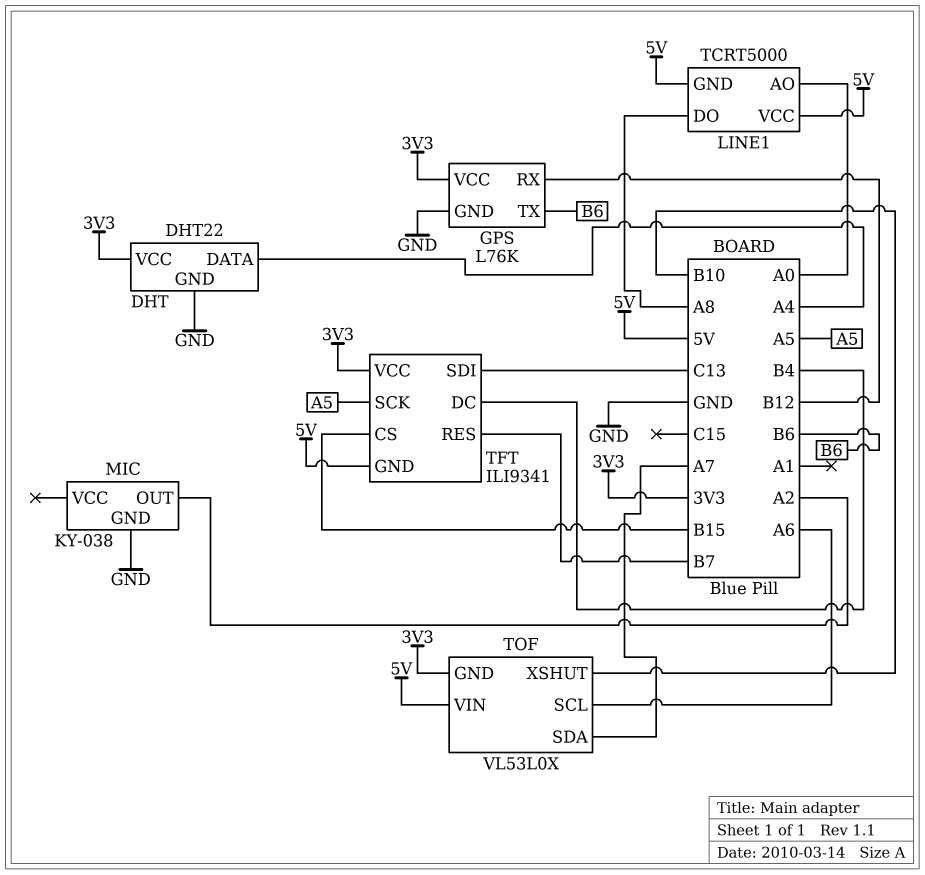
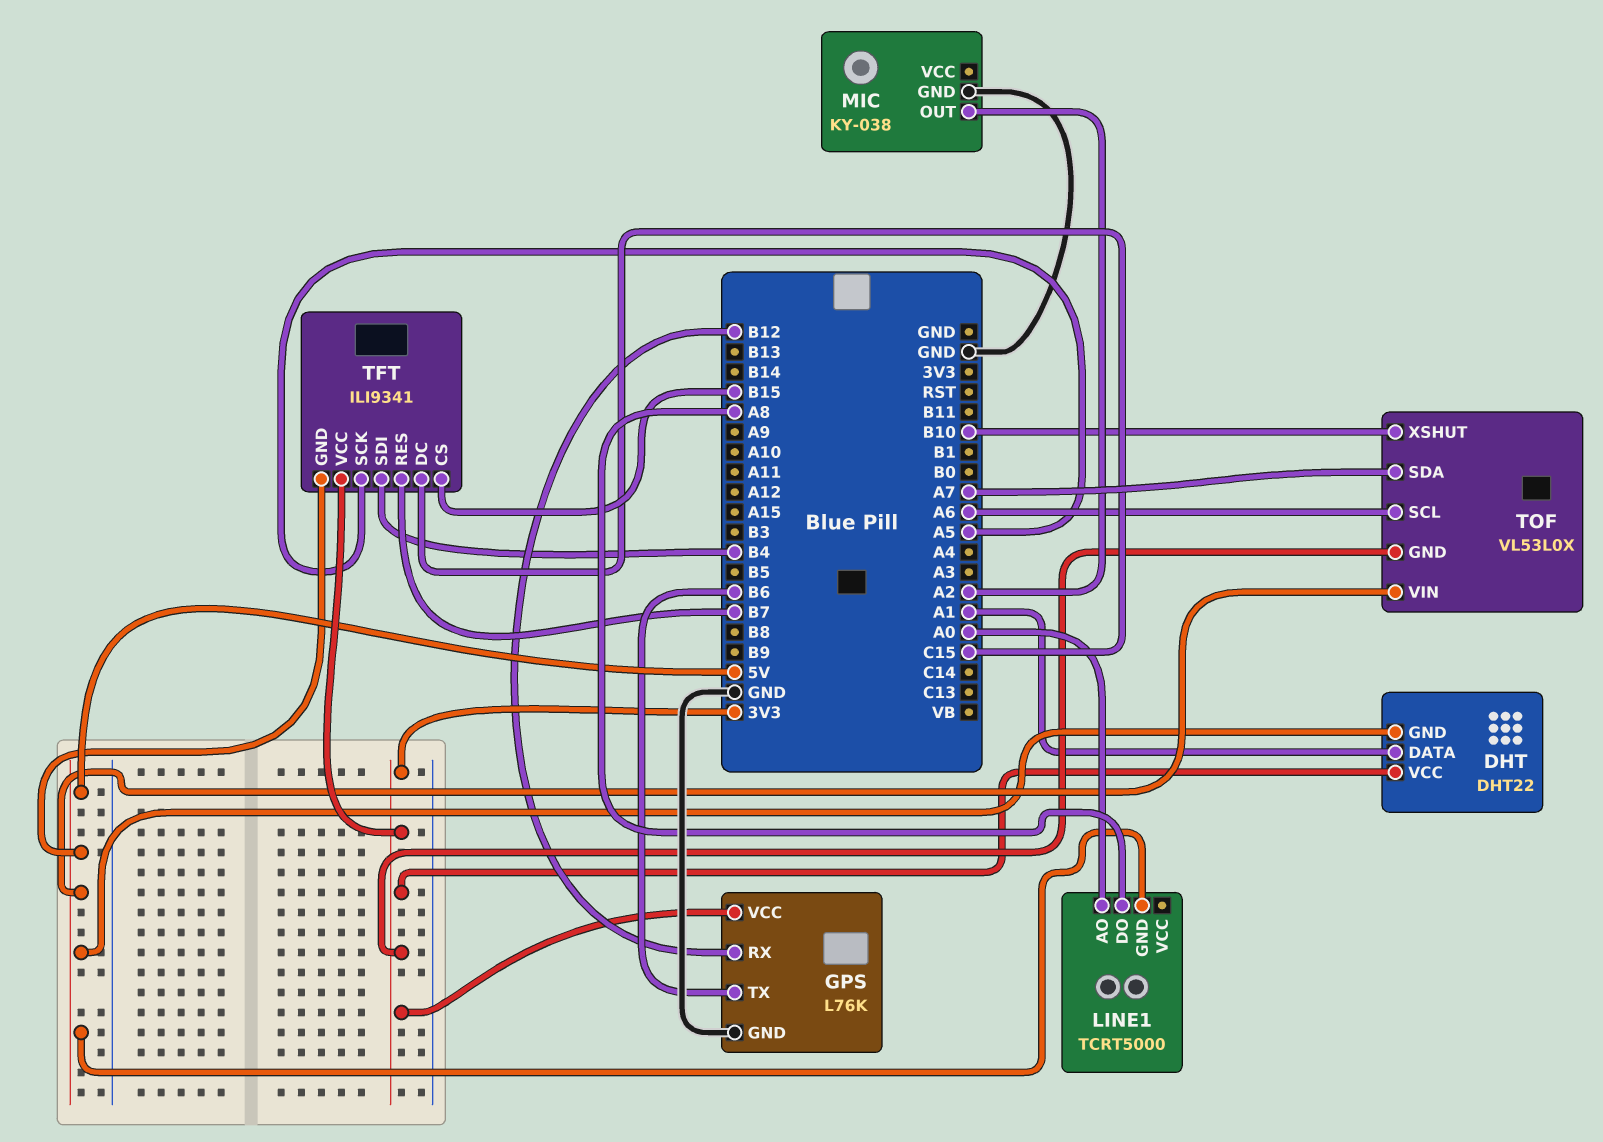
DHT pin DATA: A4 -> A1
DHT pin GND: GND -> 5V
LINE1 pin VCC: 5V -> none
TFT pin DC: B4 -> C15
TFT pin SDI: C13 -> B4

